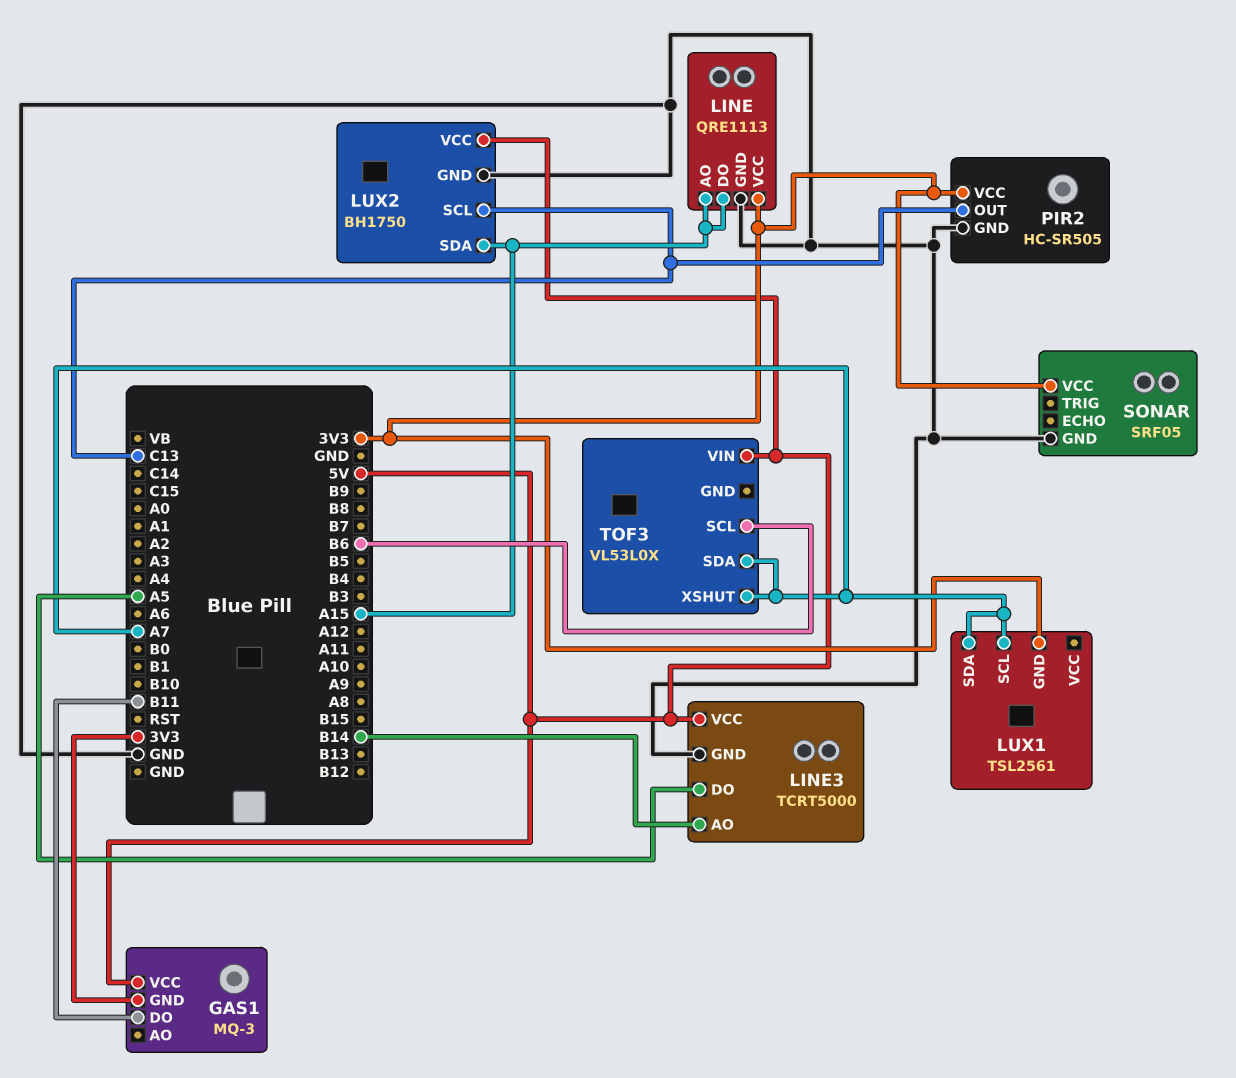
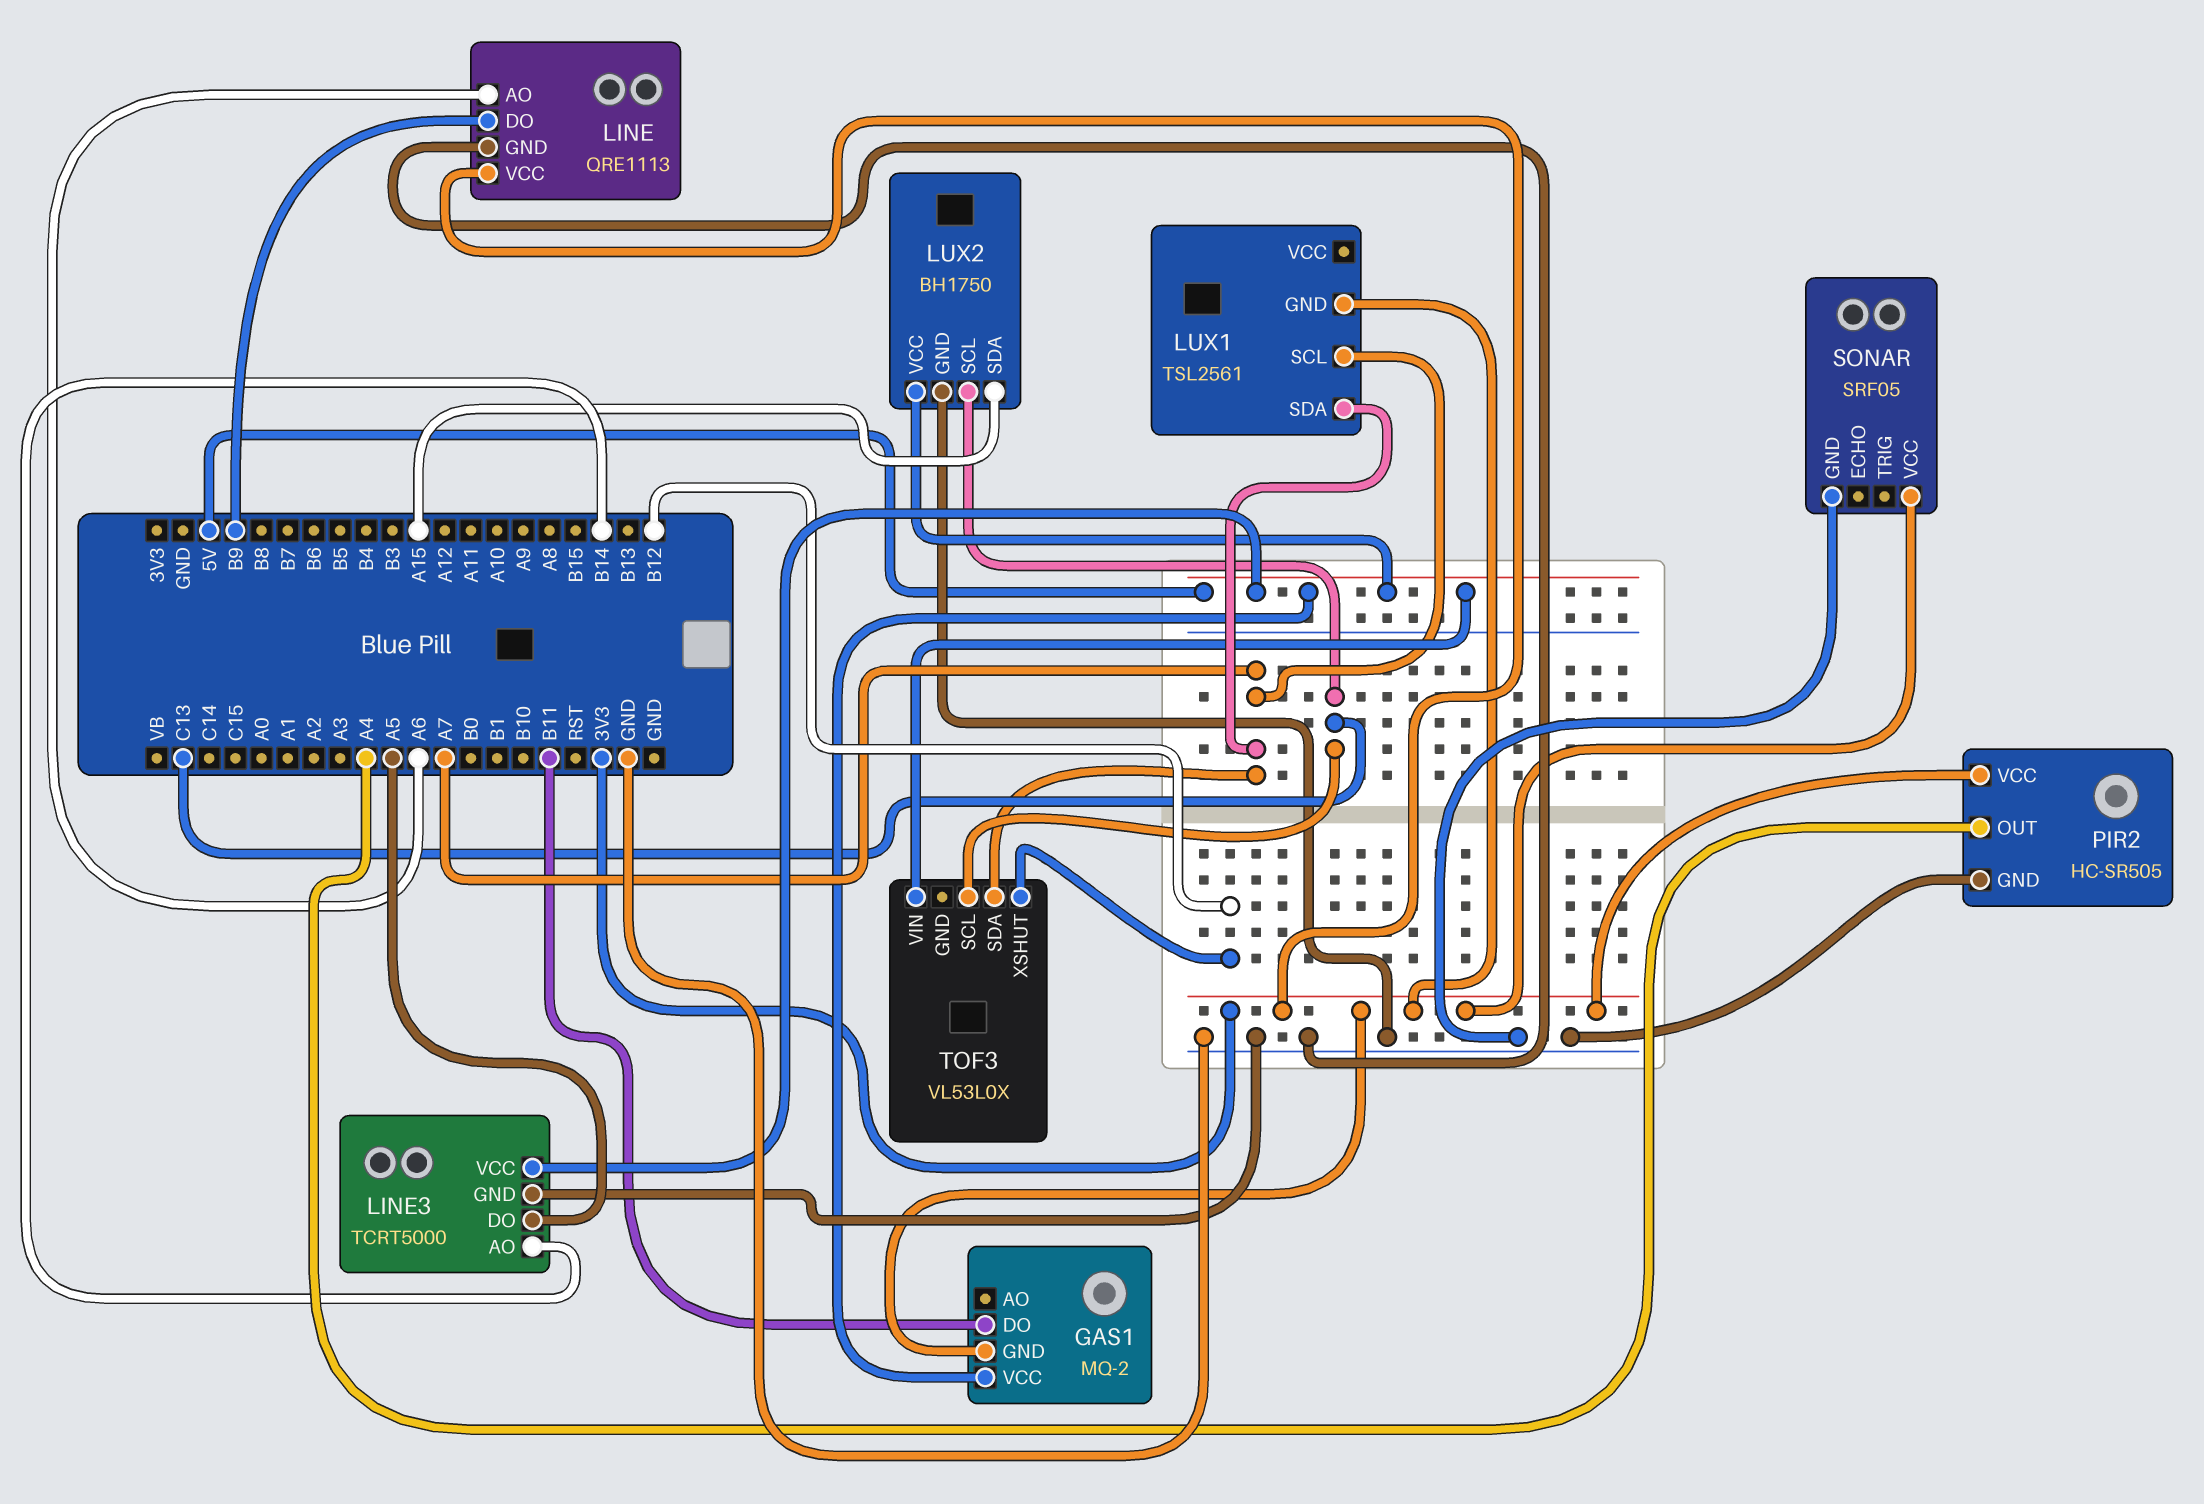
GAS1: MQ-3 -> MQ-2
LINE pin AO: A15 -> A6
LINE pin DO: A15 -> B9
PIR2 pin OUT: C13 -> A4
TOF3 pin SCL: B6 -> C13
TOF3 pin XSHUT: A7 -> B12

